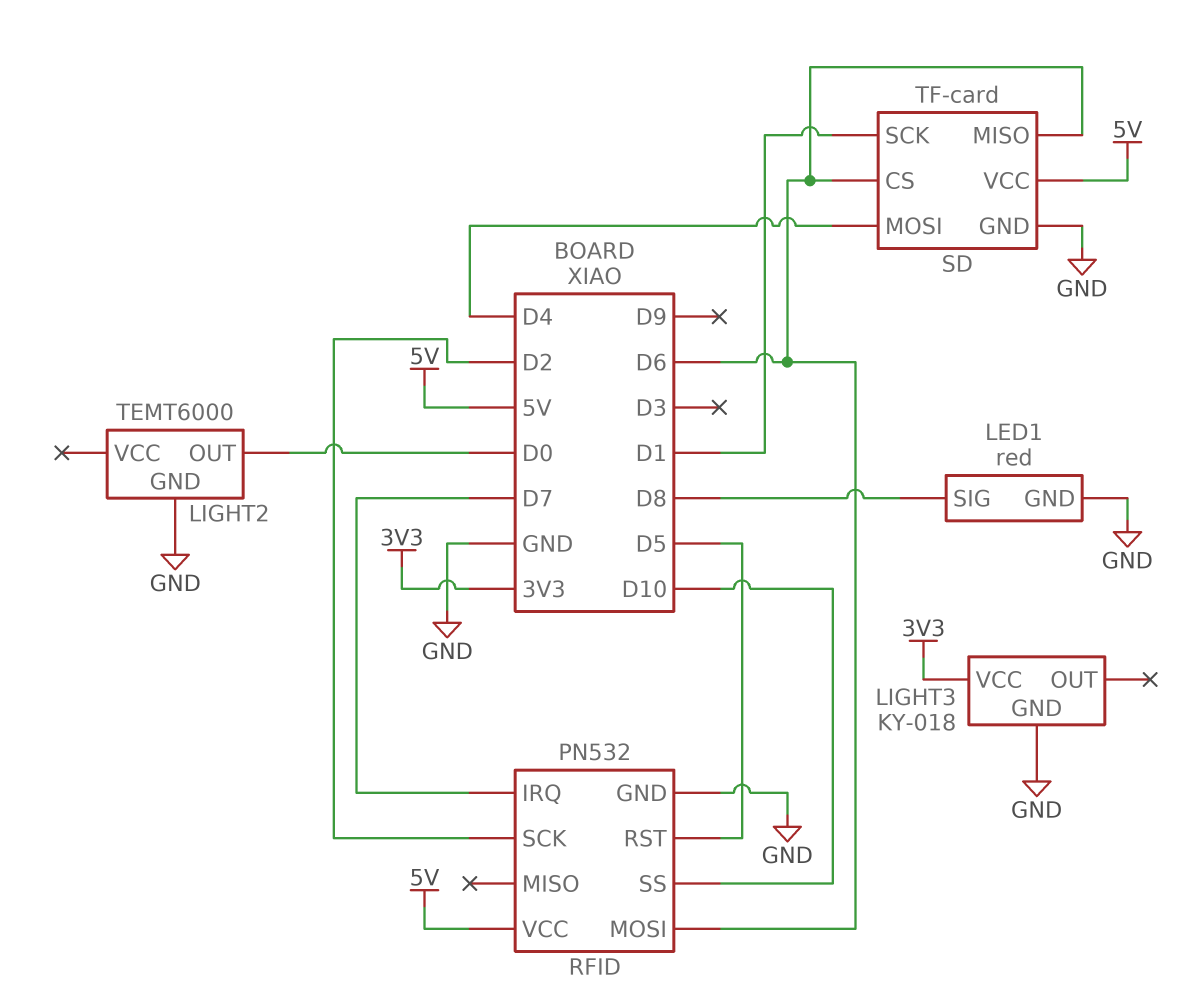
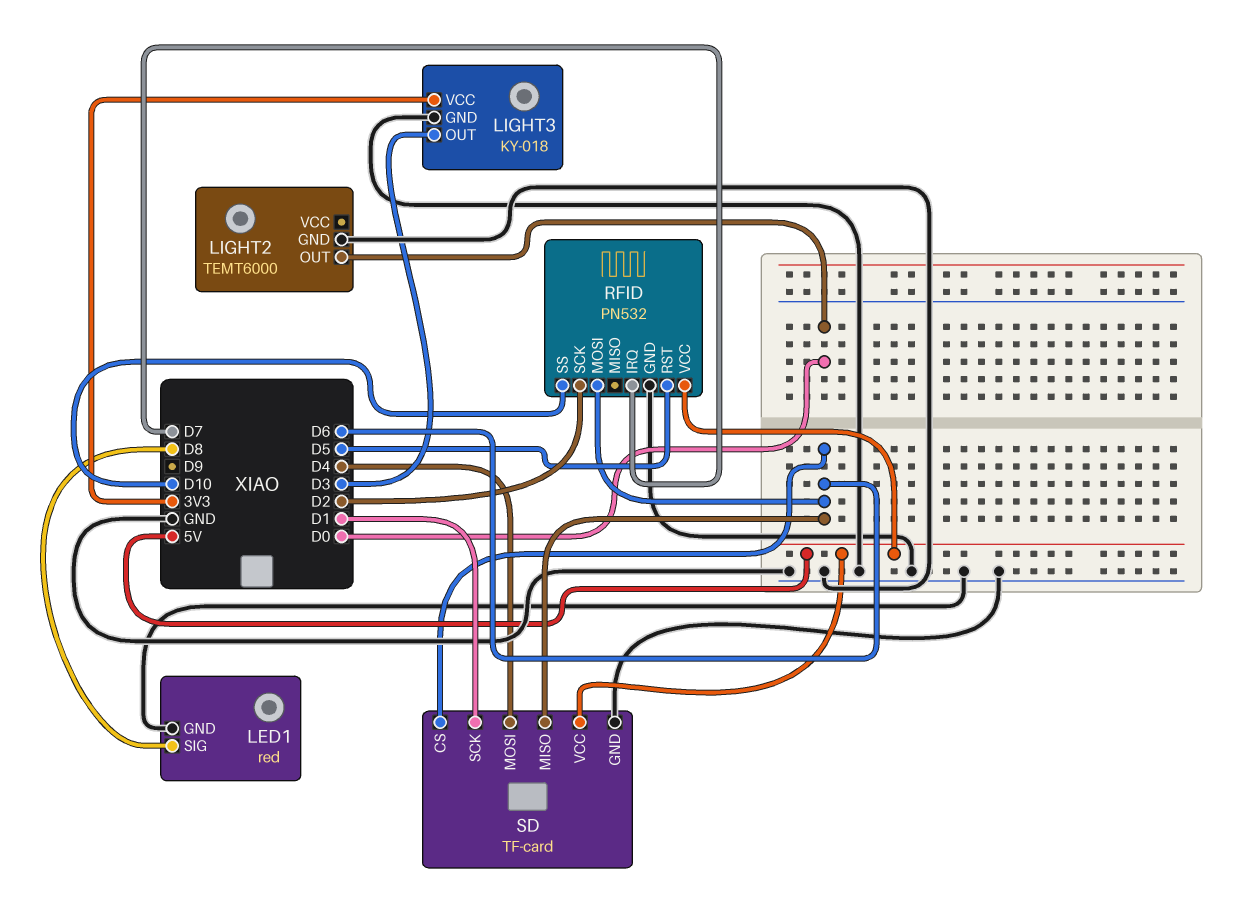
LIGHT3 pin OUT: none -> D3

